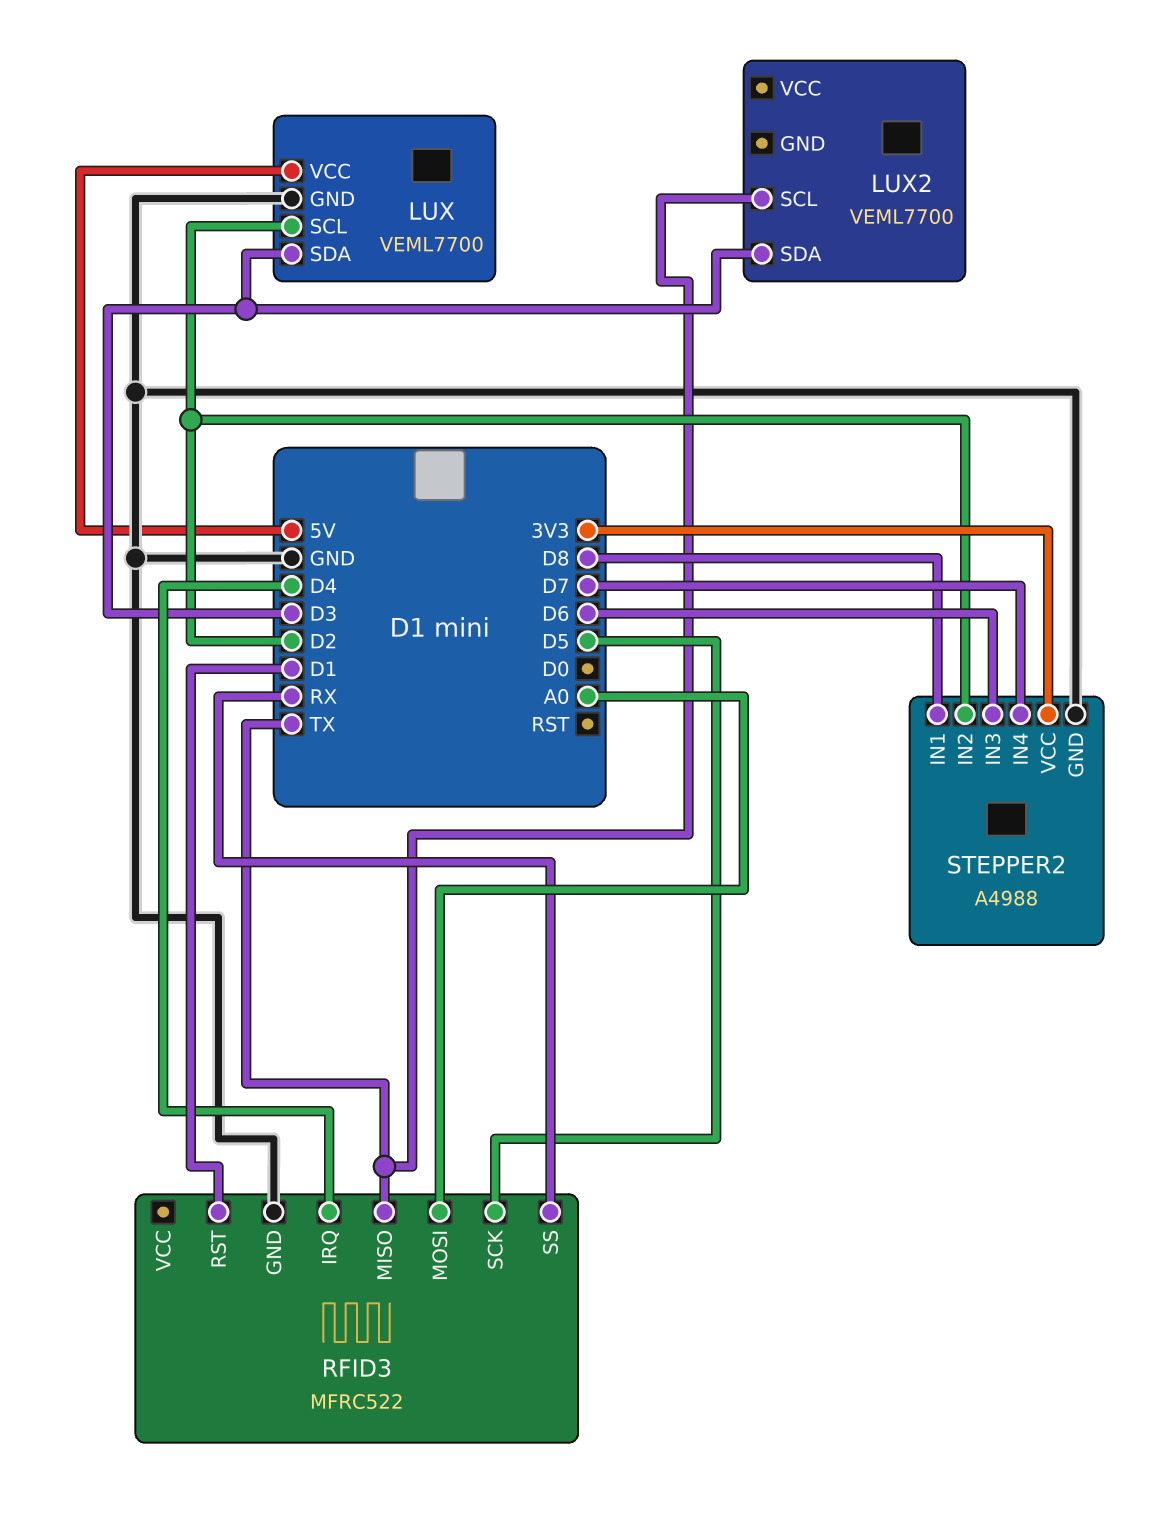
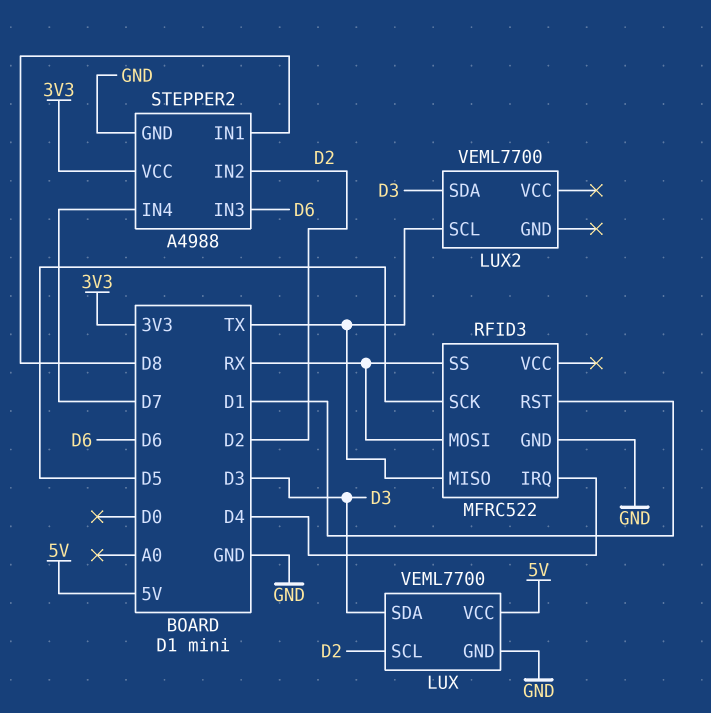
RFID3 pin MOSI: A0 -> RX

